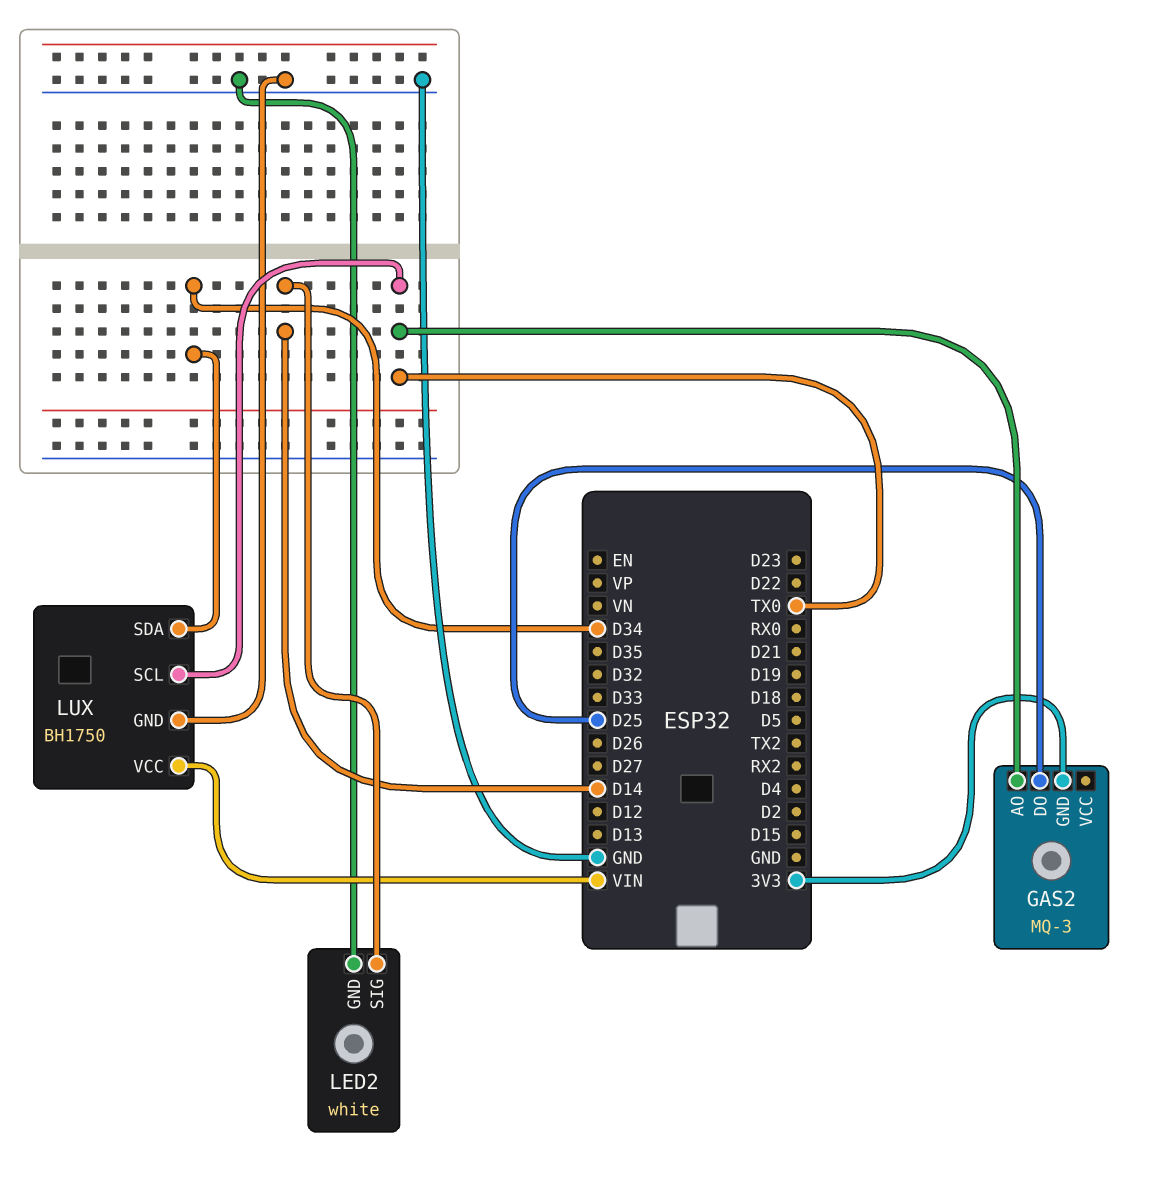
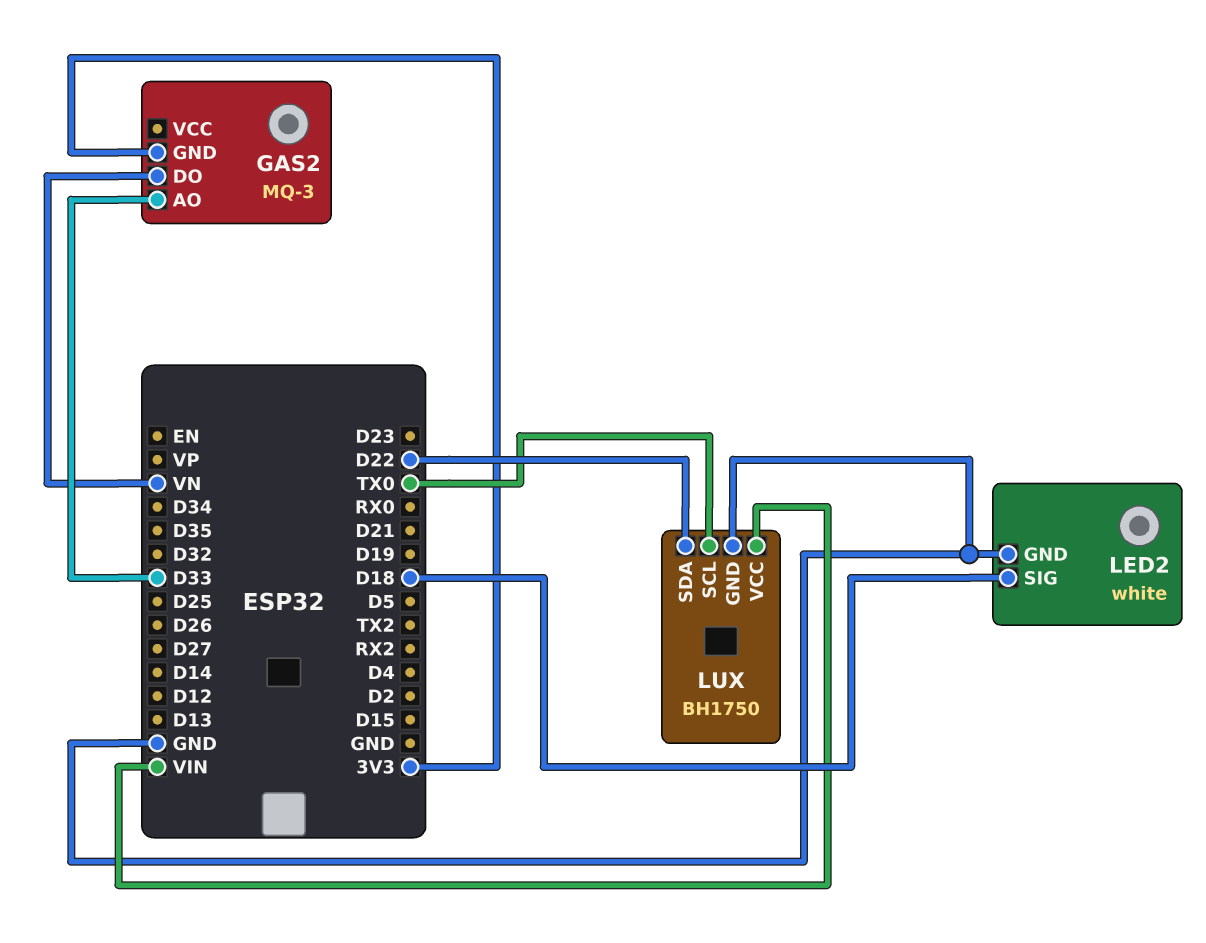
GAS2 pin AO: TX0 -> D33
GAS2 pin DO: D25 -> VN
LED2 pin SIG: D14 -> D18
LUX pin SDA: D34 -> D22

